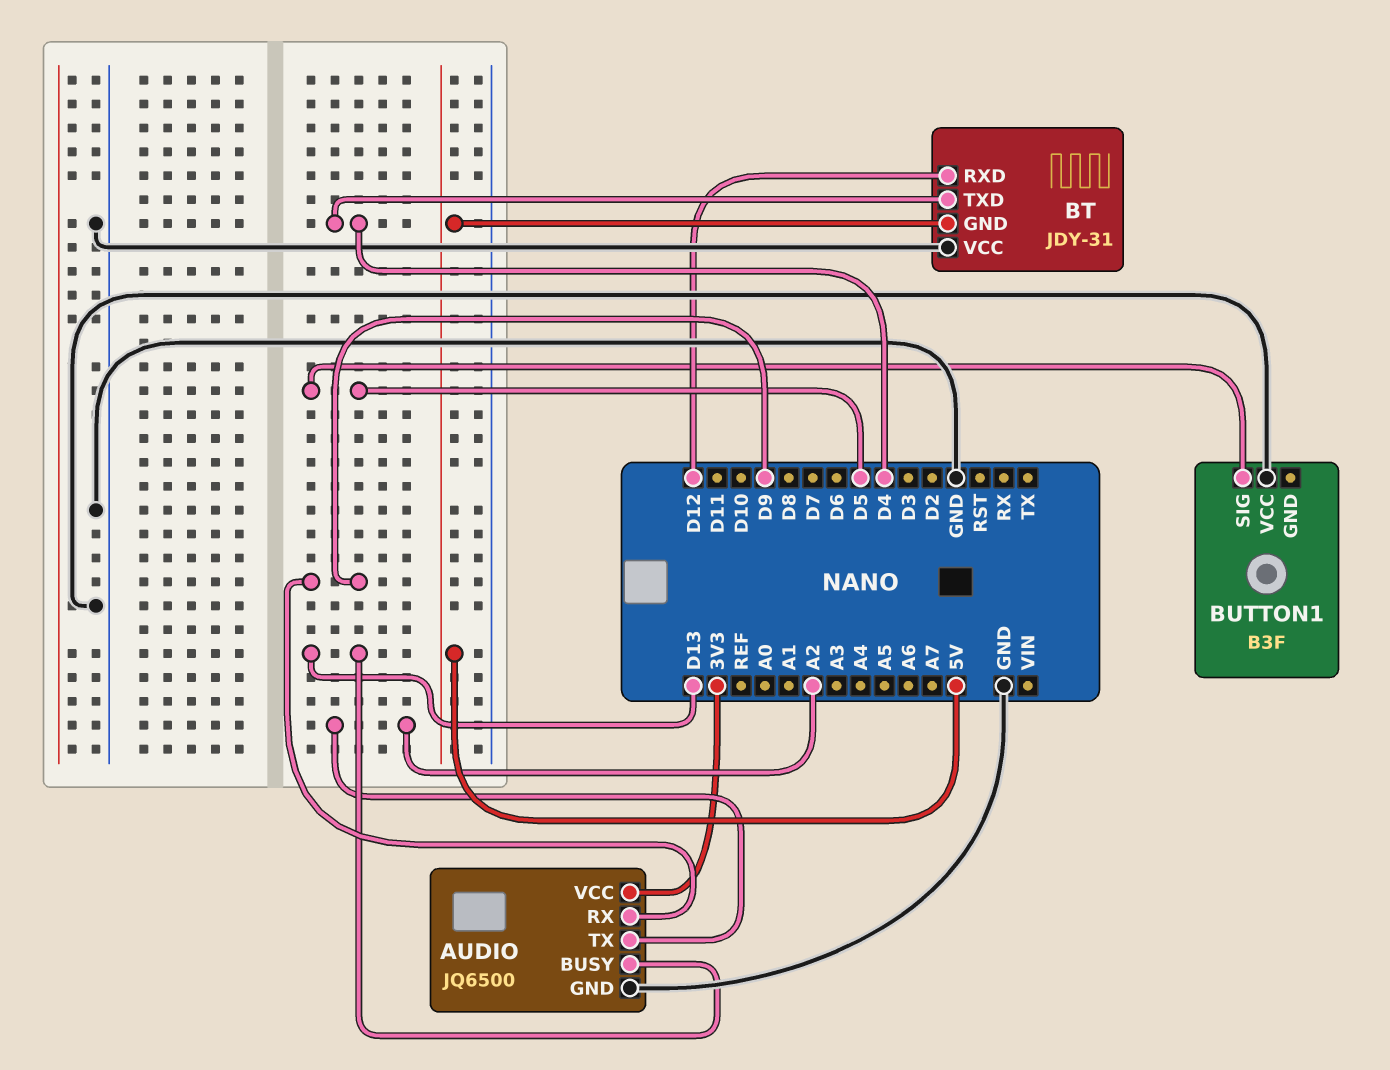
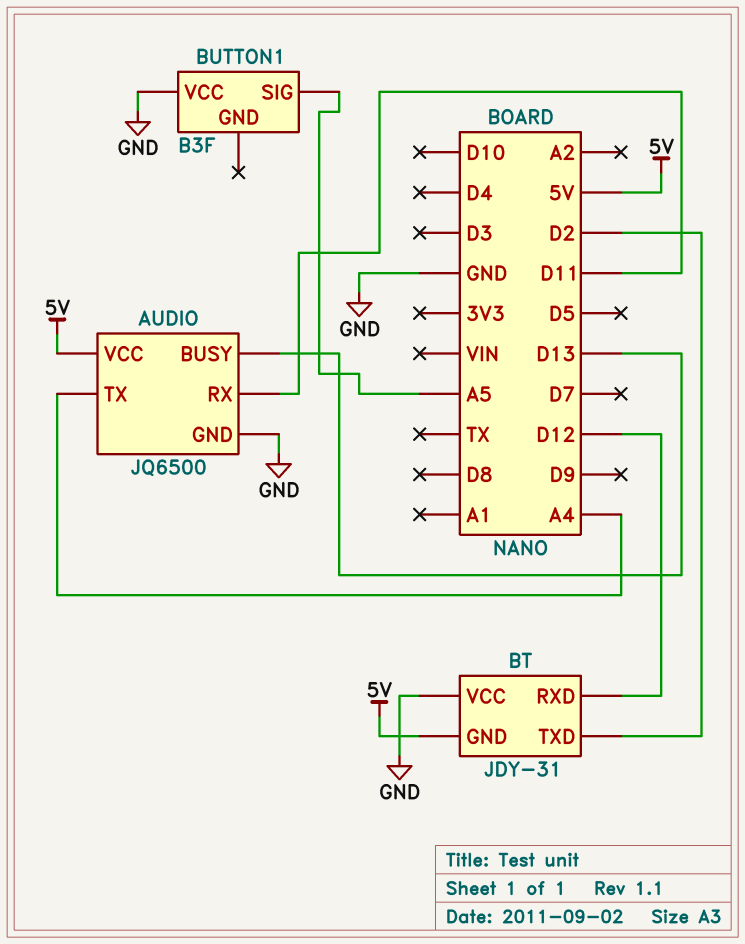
AUDIO pin RX: D9 -> D11
AUDIO pin TX: A2 -> A4
AUDIO pin VCC: 3V3 -> 5V
BT pin TXD: D4 -> D2
BUTTON1 pin SIG: D5 -> A5

